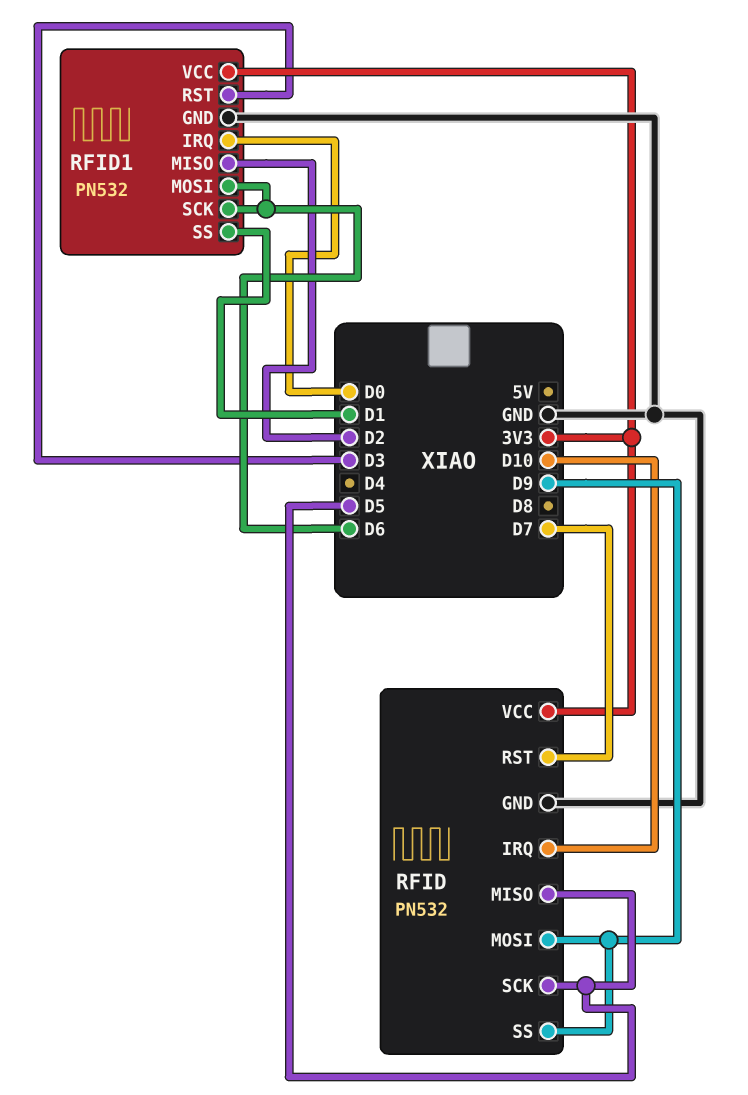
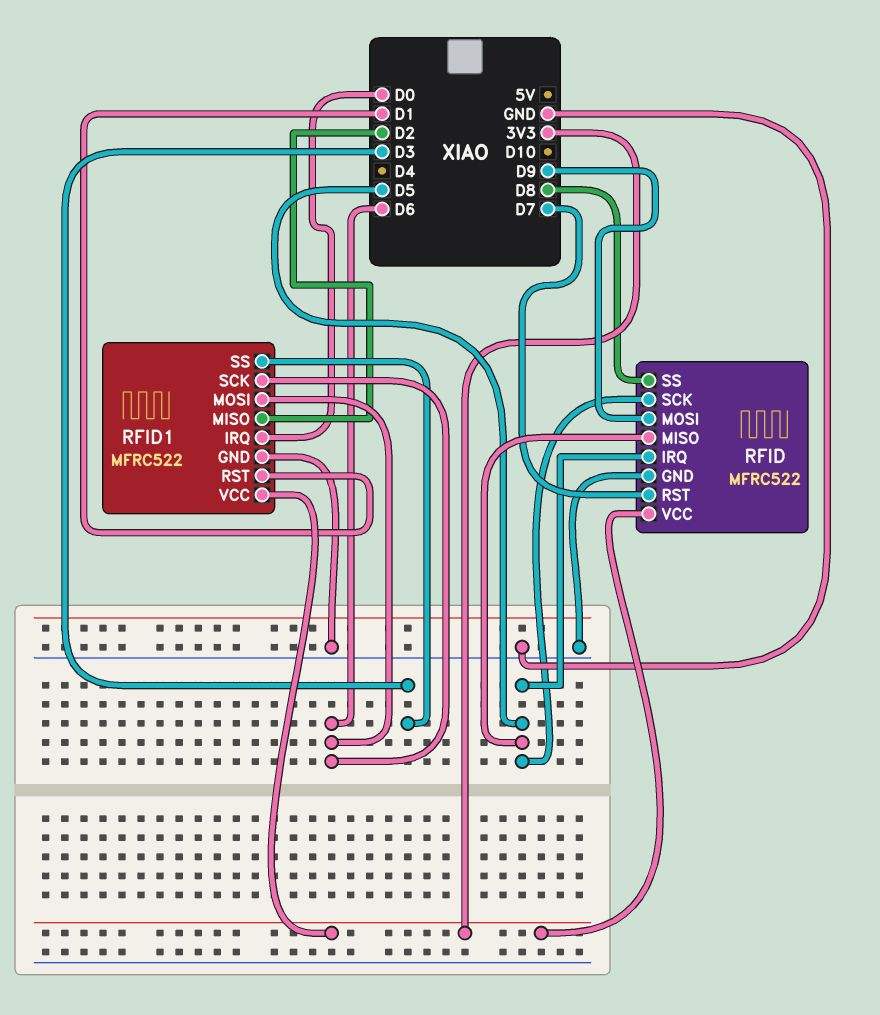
RFID: PN532 -> MFRC522
RFID pin IRQ: D10 -> D5
RFID pin SS: D9 -> D8
RFID1: PN532 -> MFRC522
RFID1 pin RST: D3 -> D1
RFID1 pin SS: D1 -> D3

